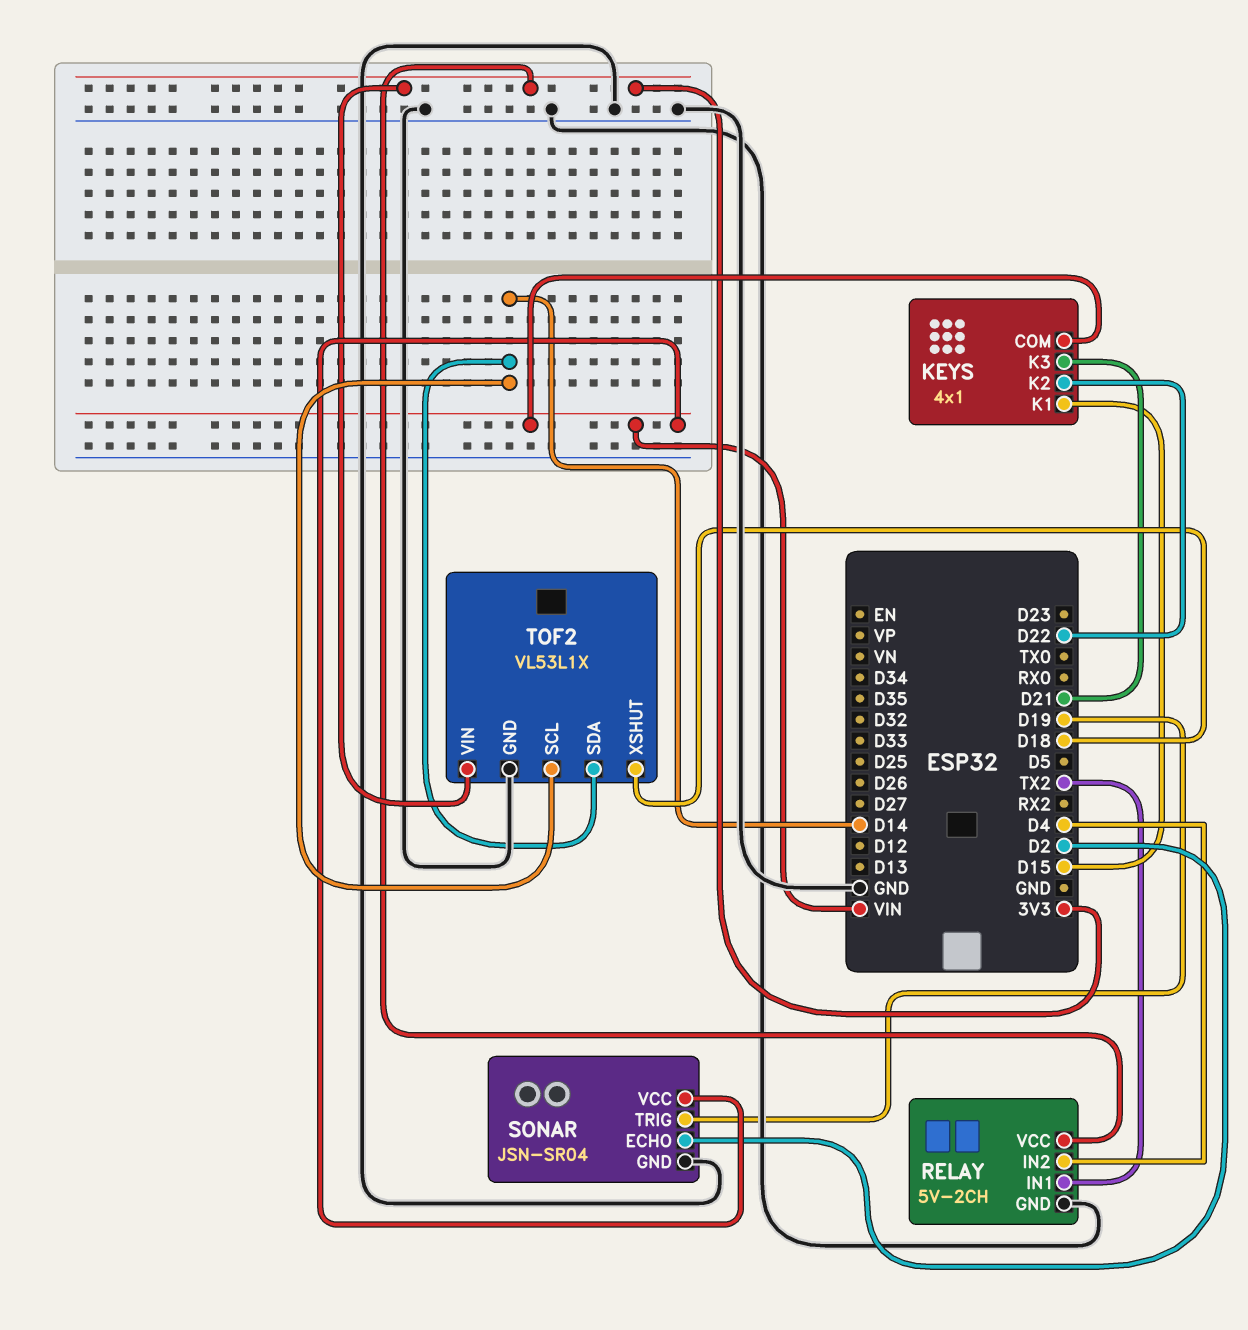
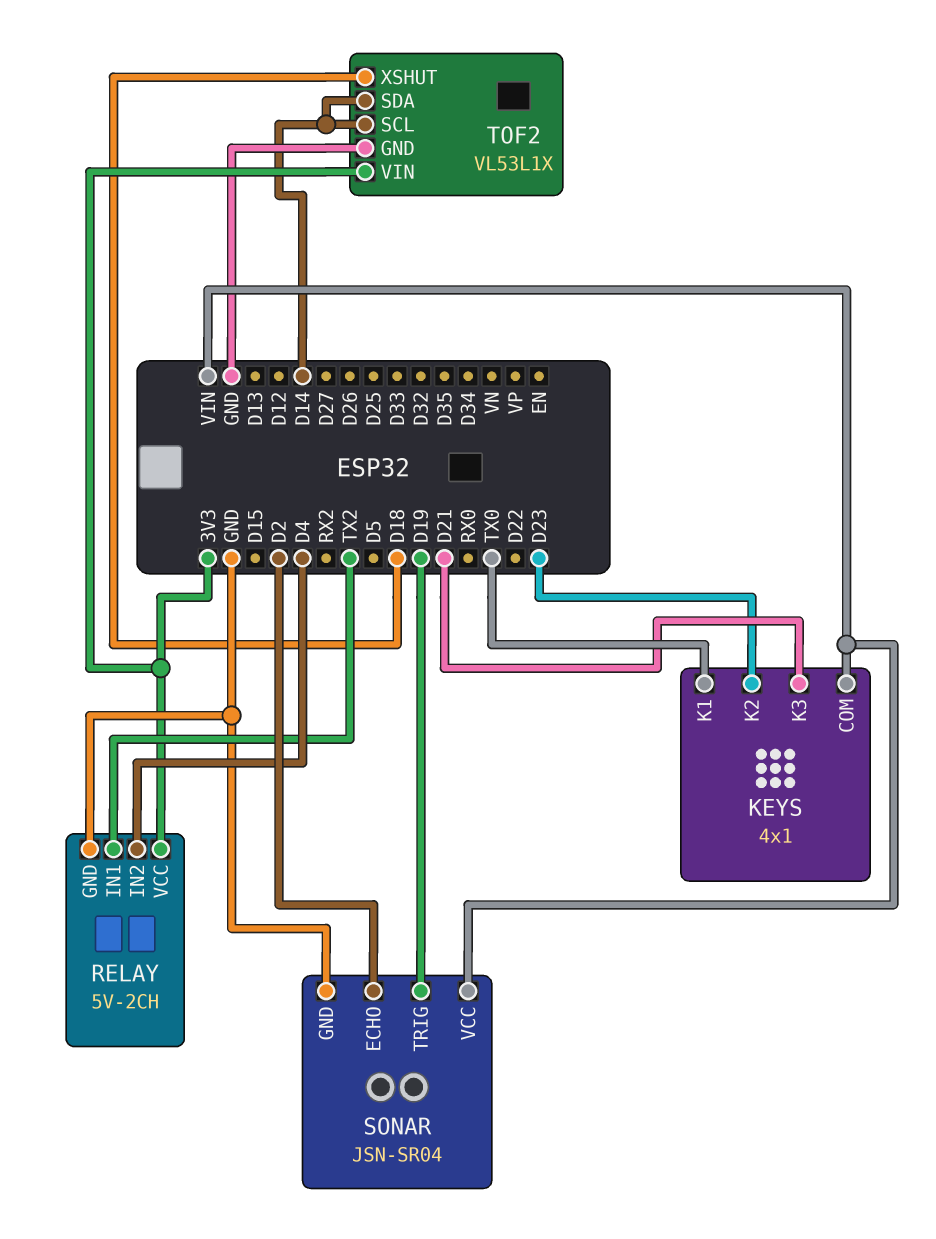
KEYS pin K1: D15 -> TX0
KEYS pin K2: D22 -> D23

